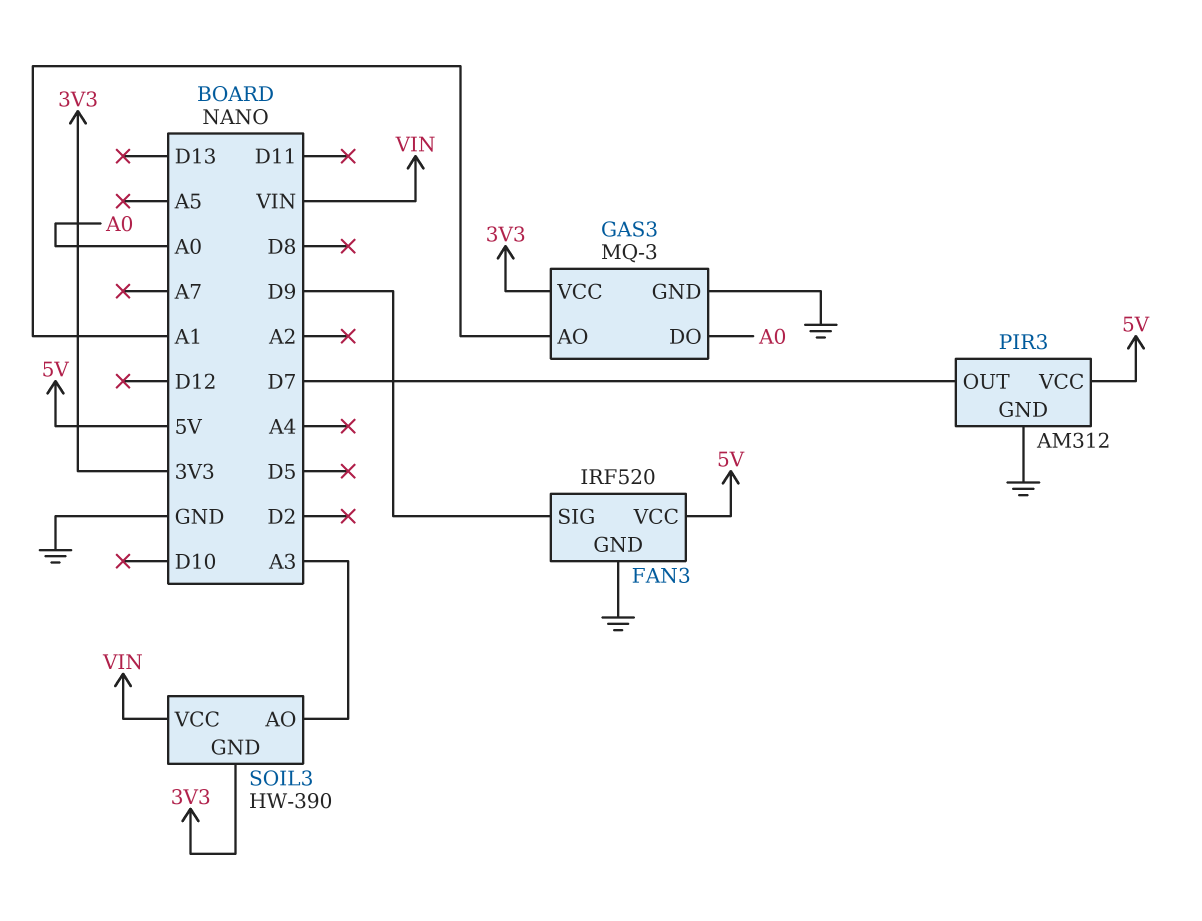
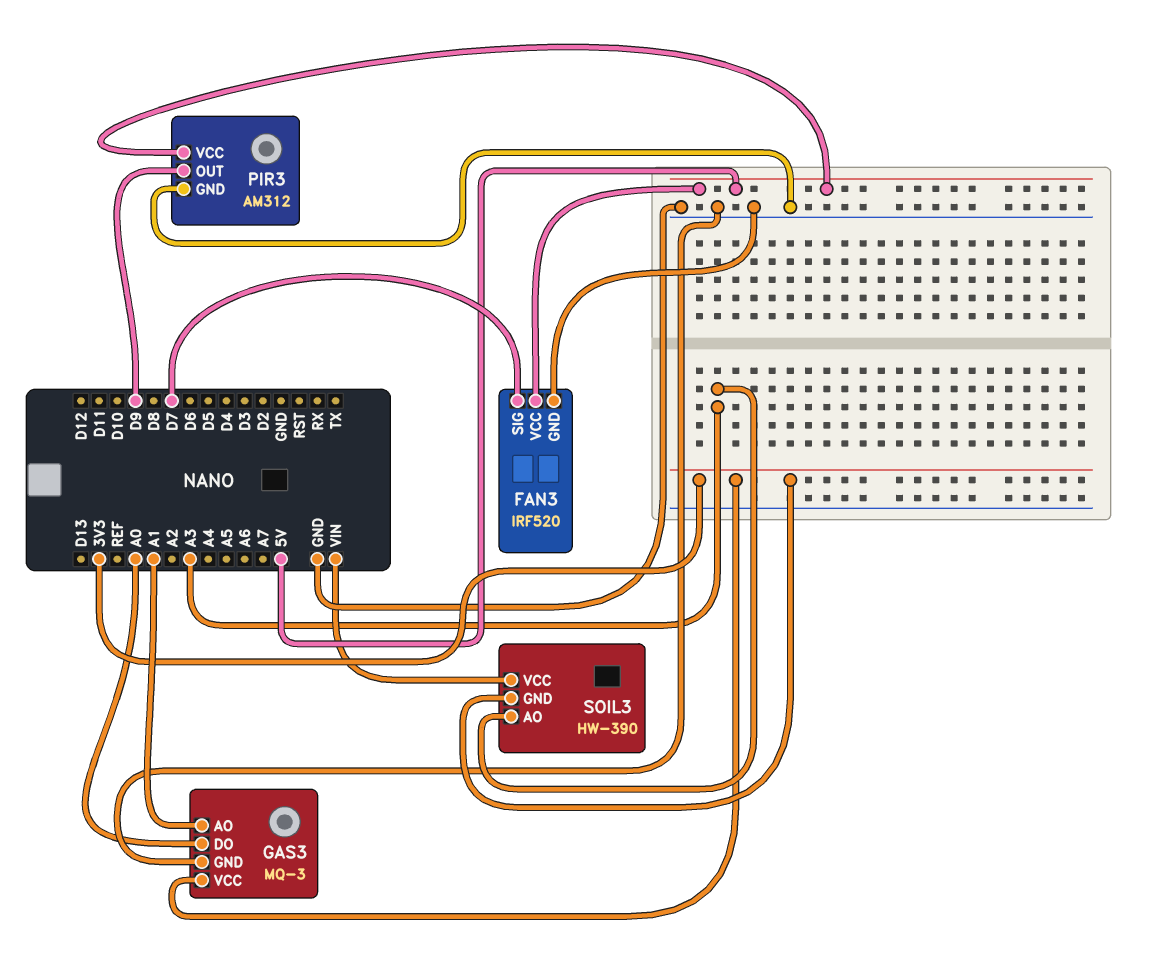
FAN3 pin SIG: D9 -> D7
PIR3 pin OUT: D7 -> D9

